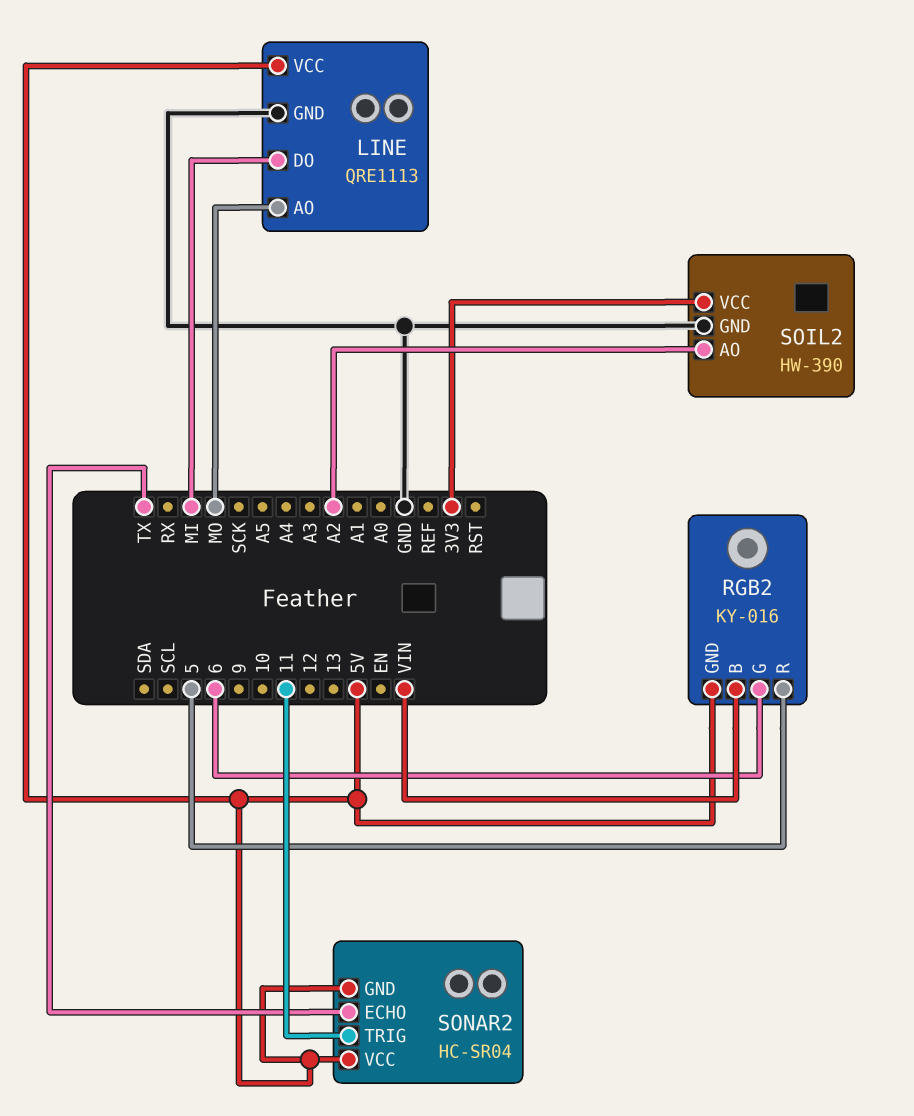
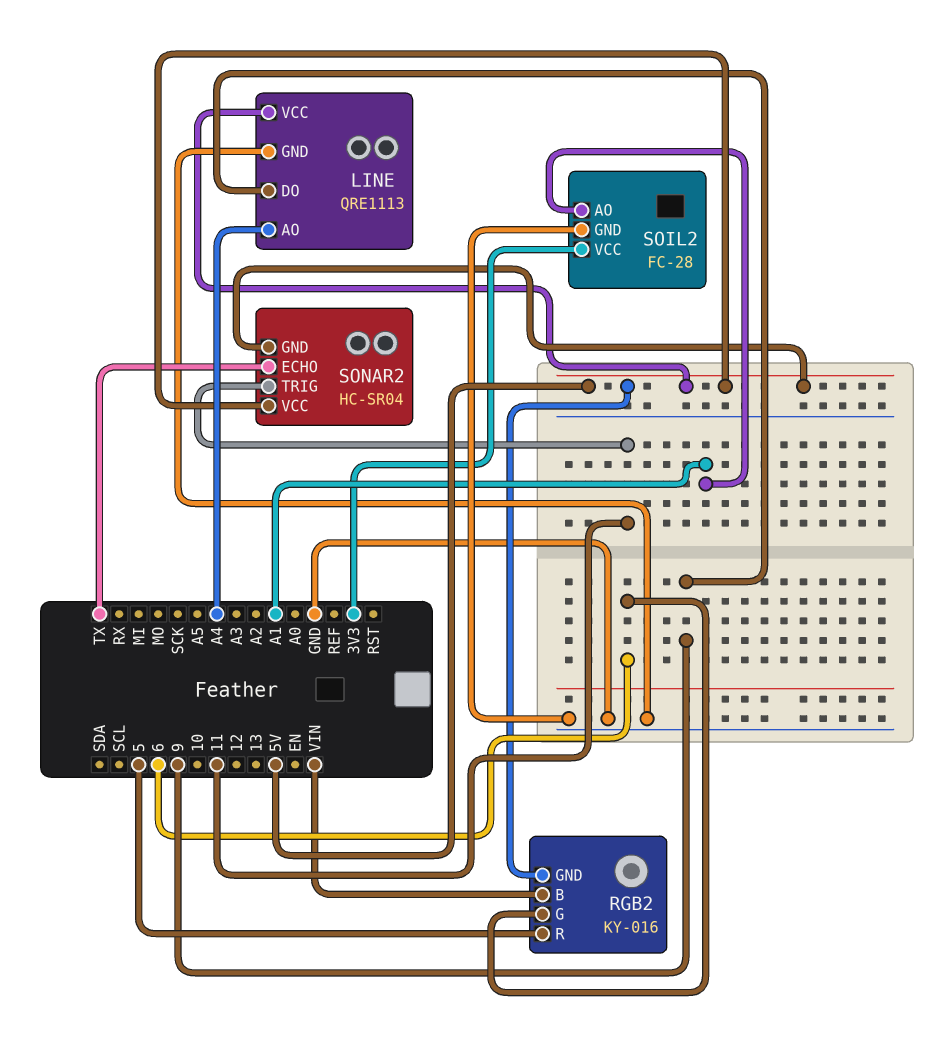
LINE pin AO: MO -> A4
LINE pin DO: MI -> 9
SOIL2: HW-390 -> FC-28
SOIL2 pin AO: A2 -> A1

